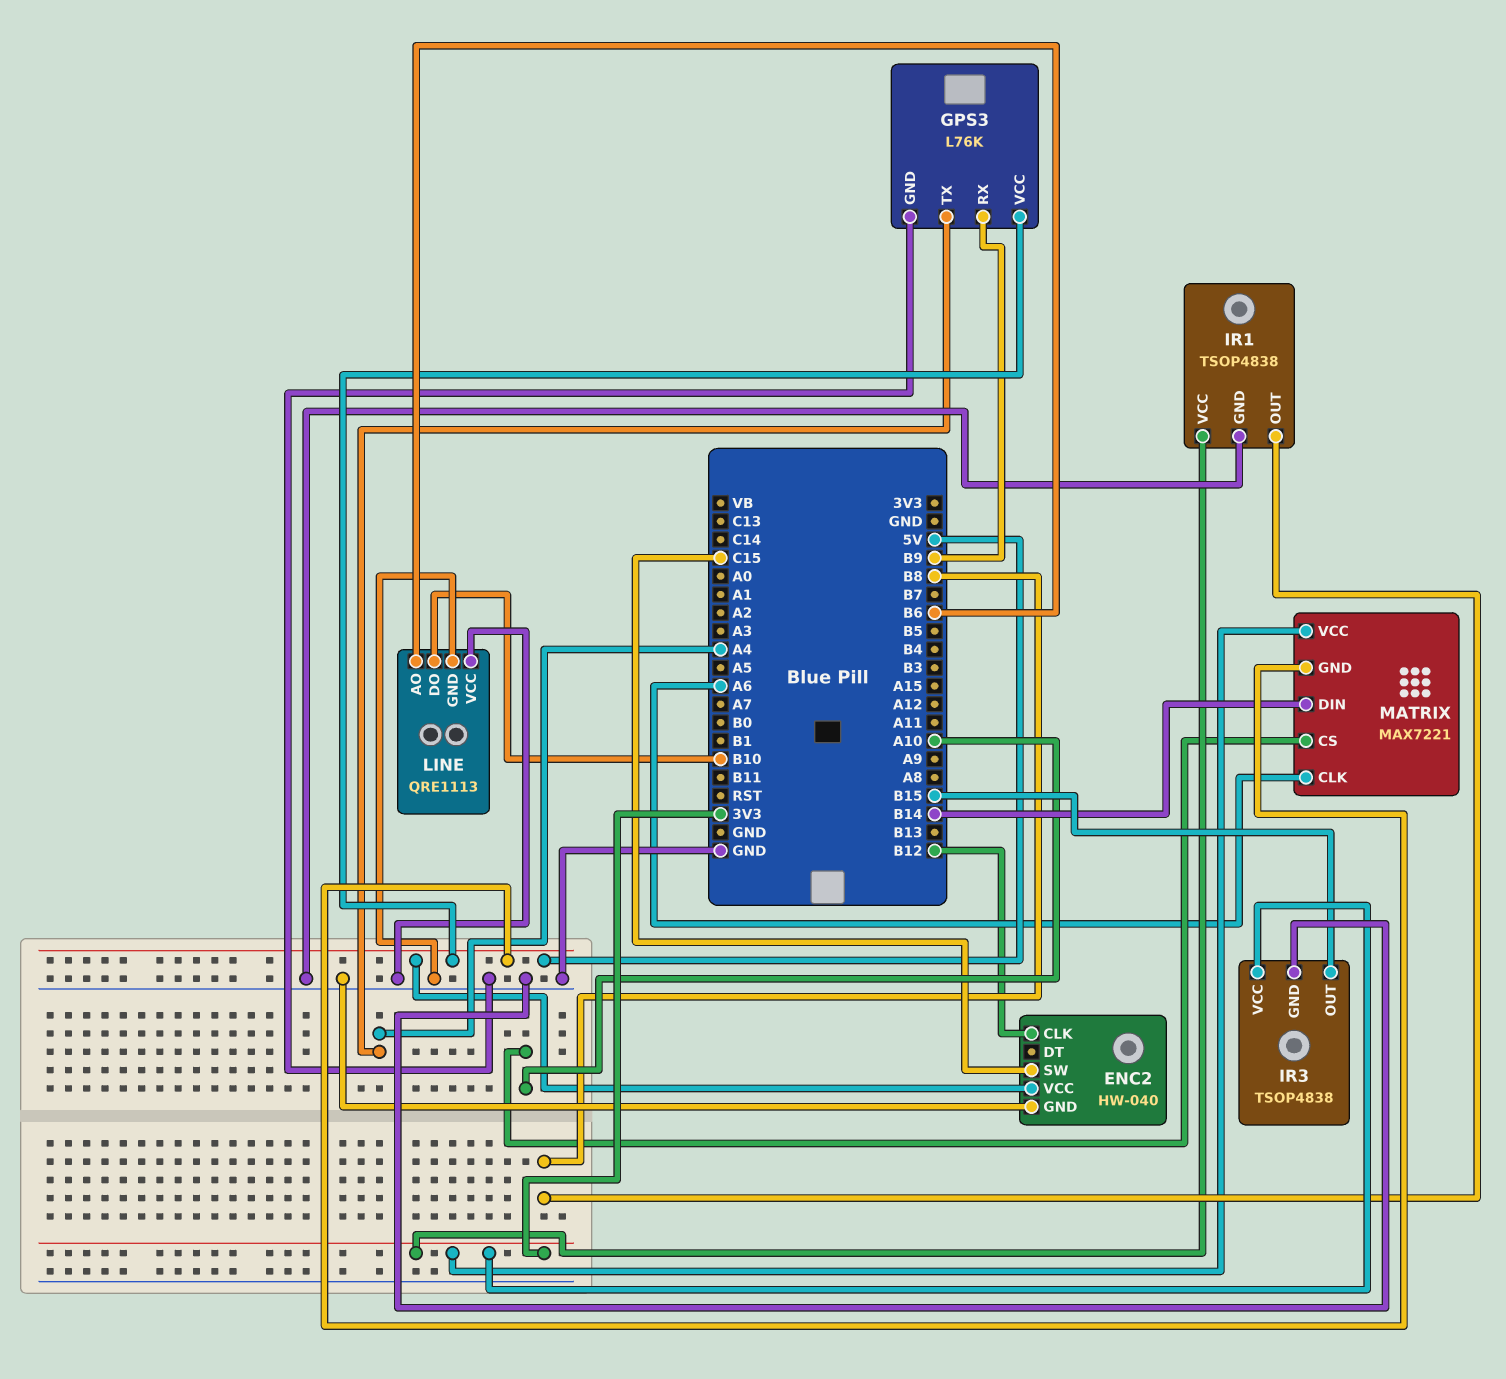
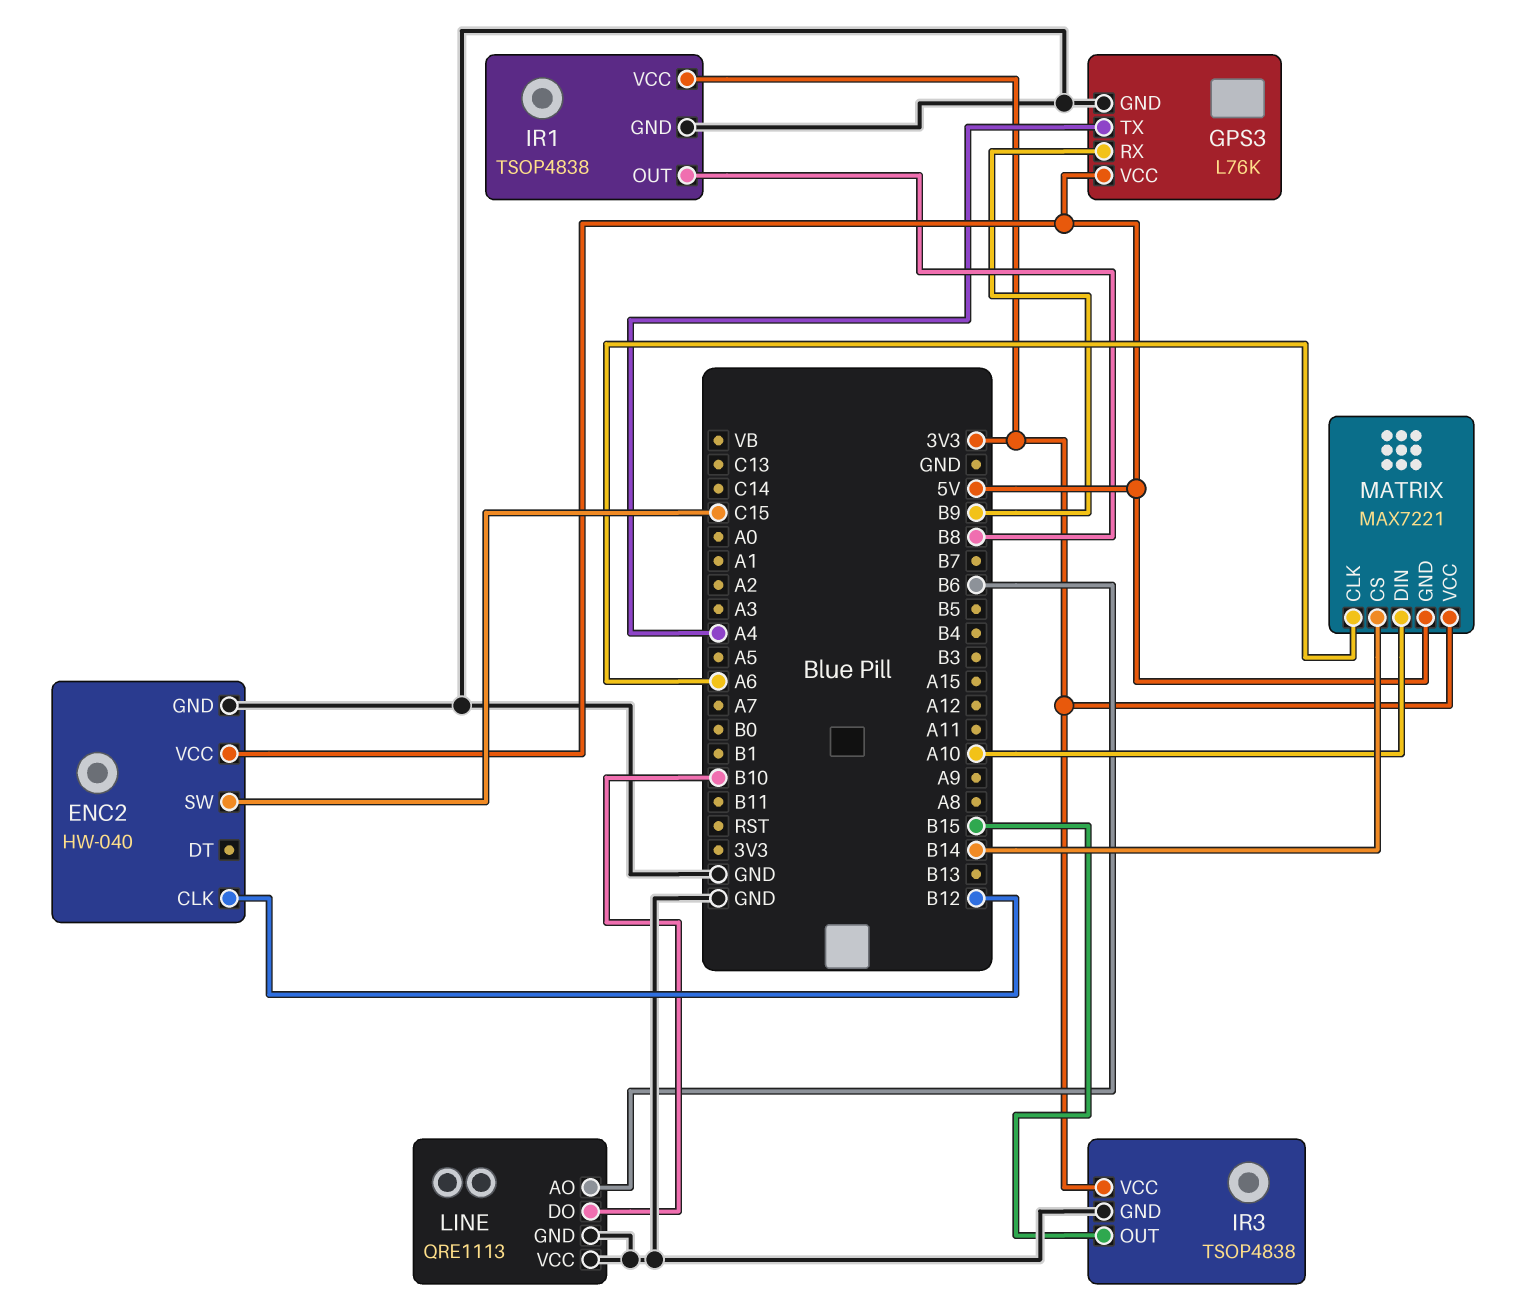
MATRIX pin CS: A10 -> B14
MATRIX pin DIN: B14 -> A10

